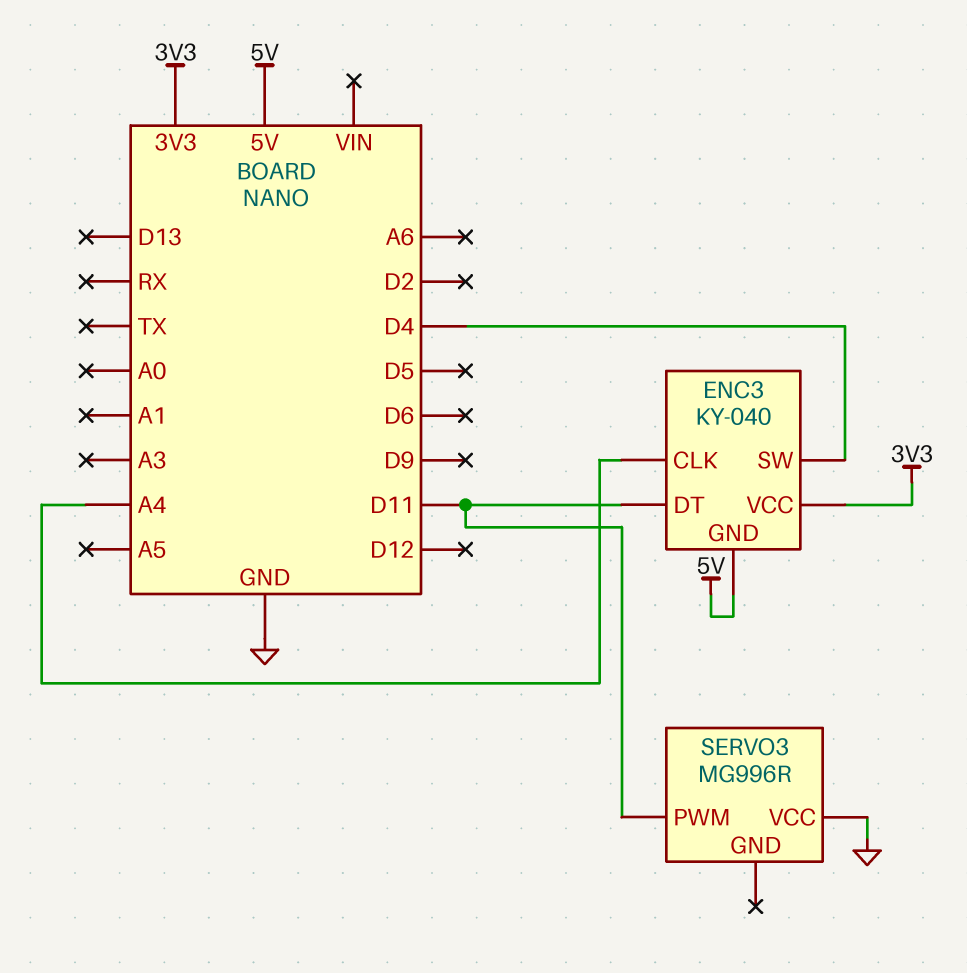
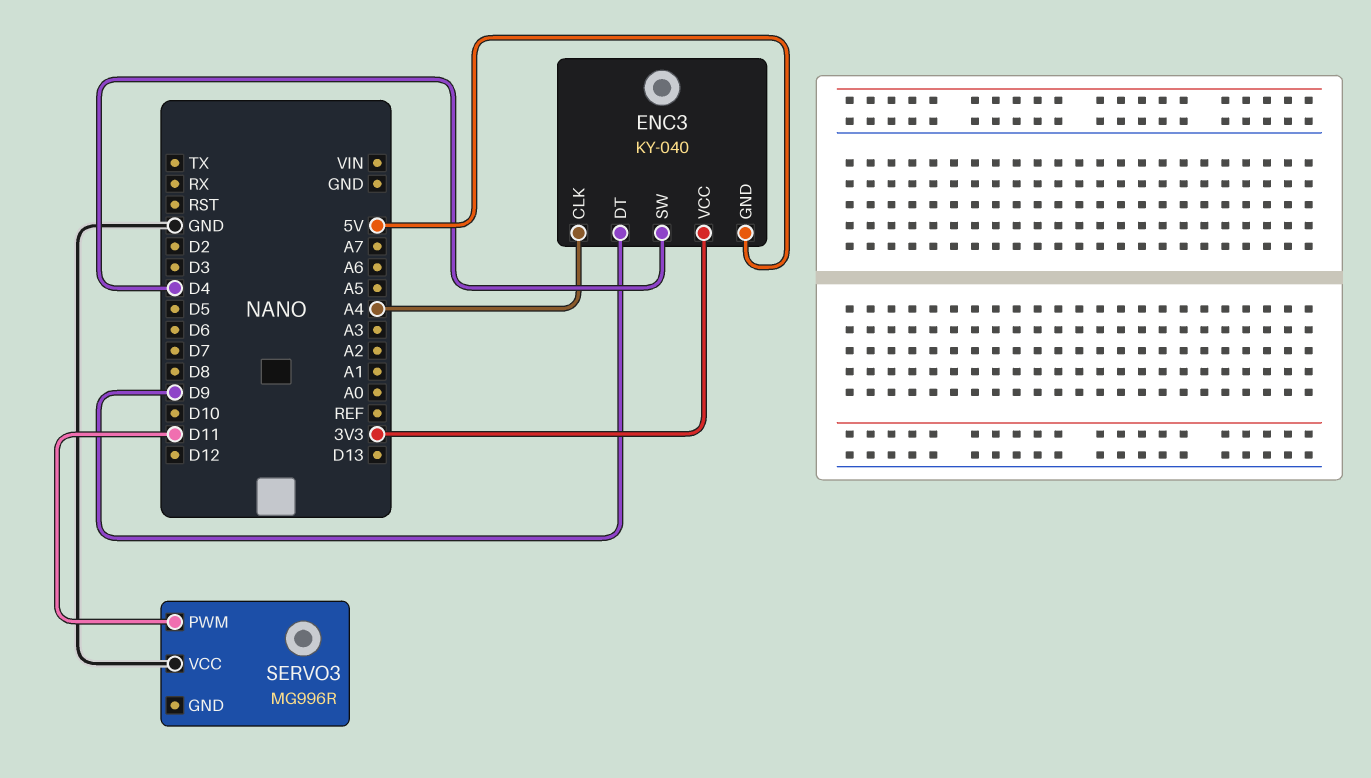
ENC3 pin DT: D11 -> D9

